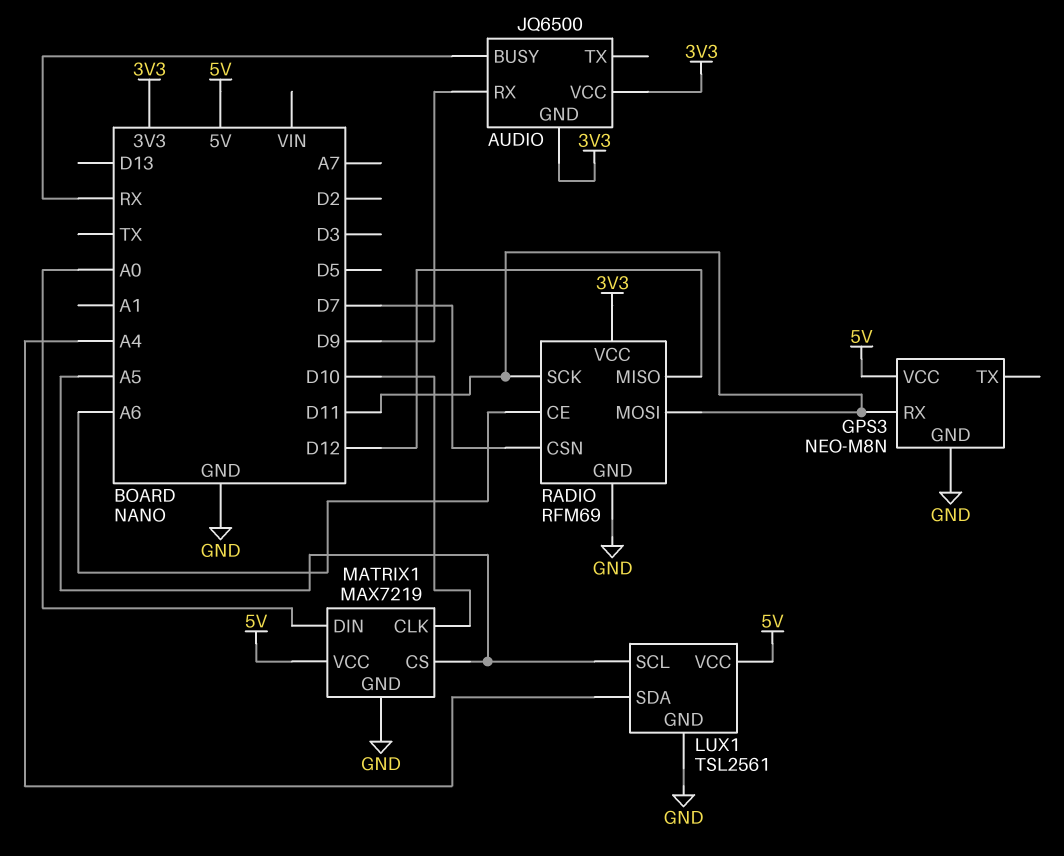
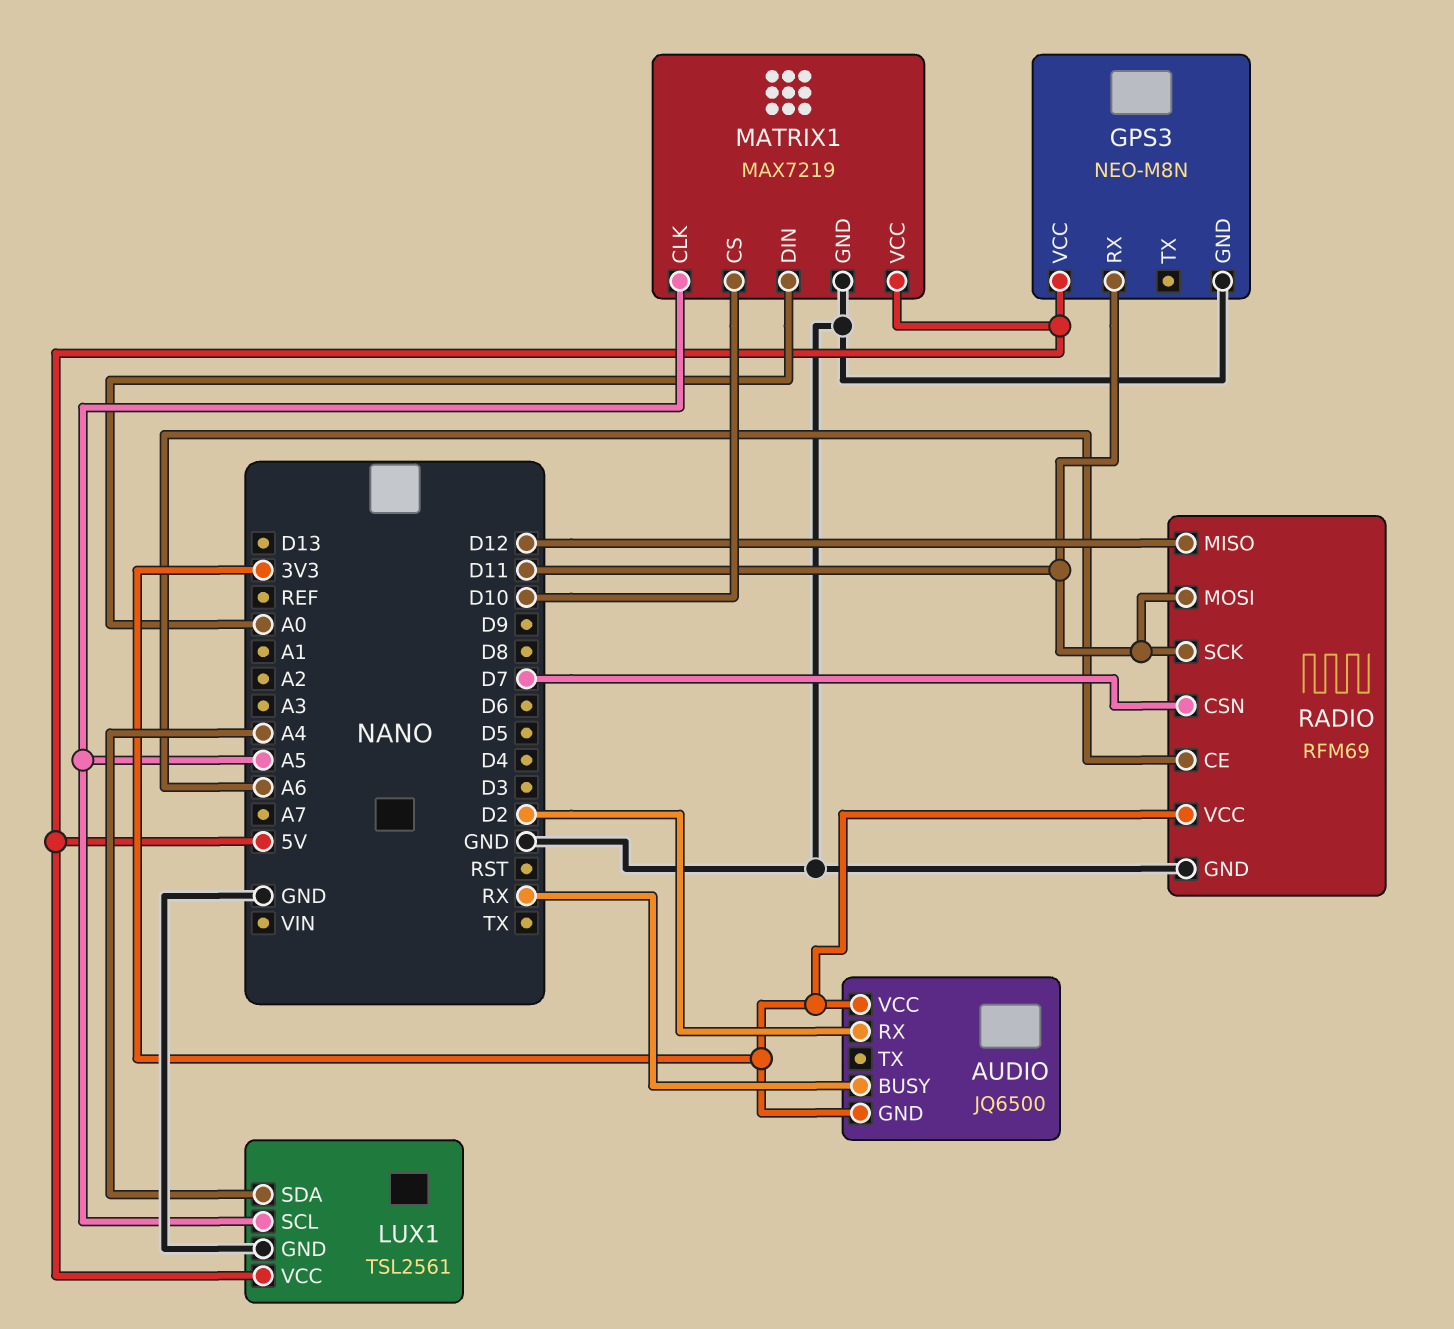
AUDIO pin RX: D9 -> D2
MATRIX1 pin CLK: D10 -> A5
MATRIX1 pin CS: A5 -> D10

